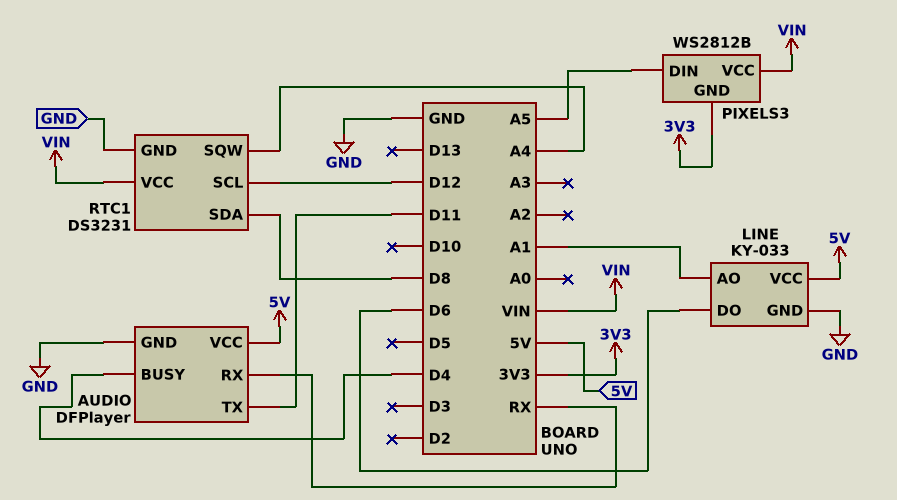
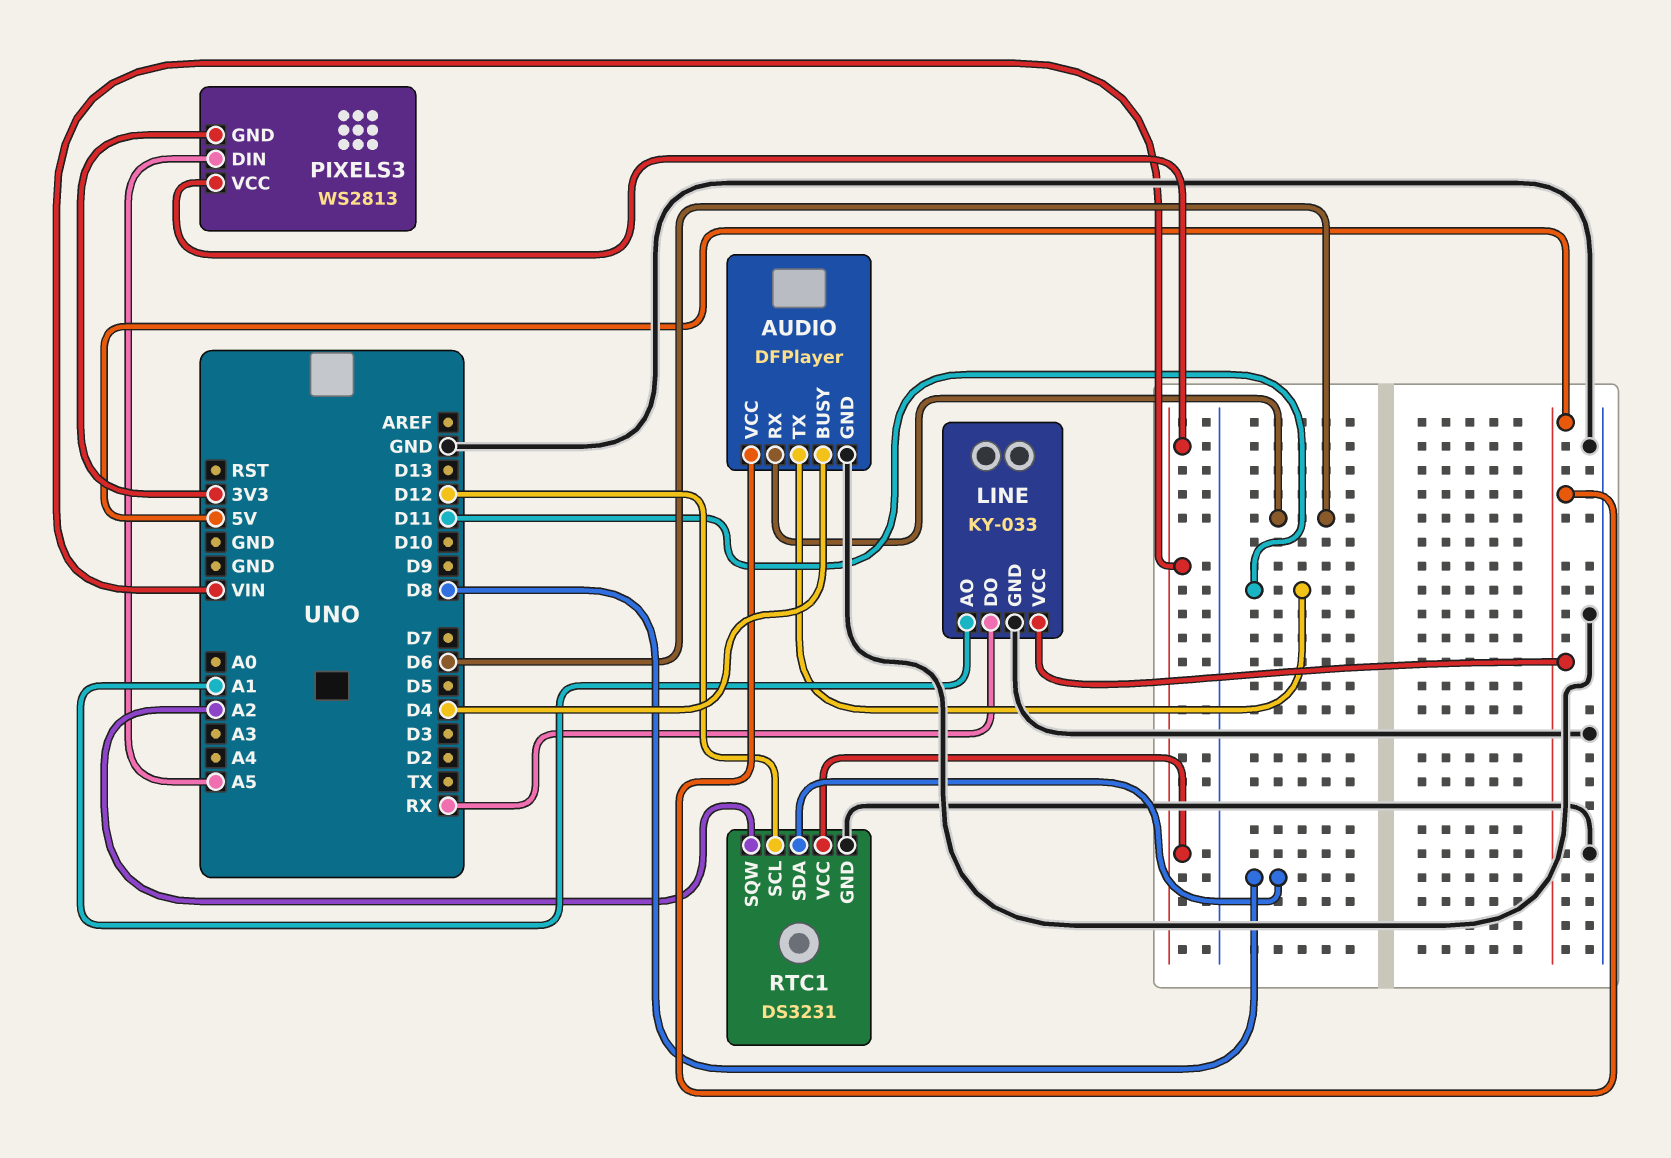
AUDIO pin RX: RX -> D6
LINE pin DO: D6 -> RX
PIXELS3: WS2812B -> WS2813
RTC1 pin SQW: A4 -> A2

